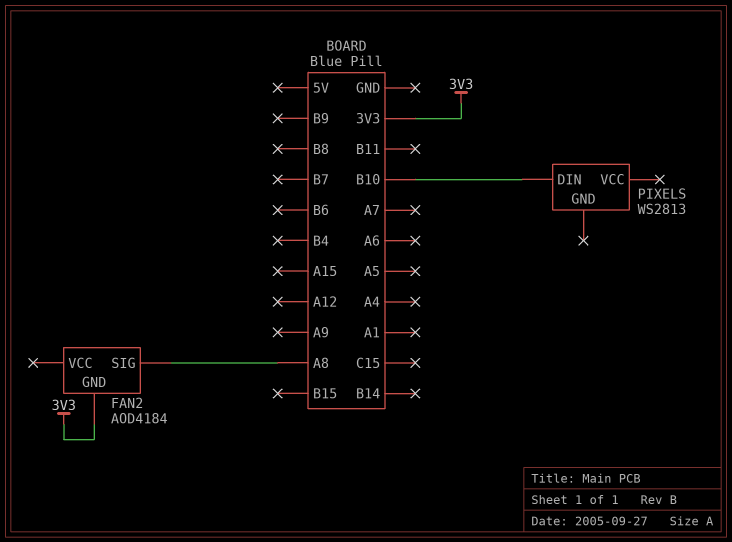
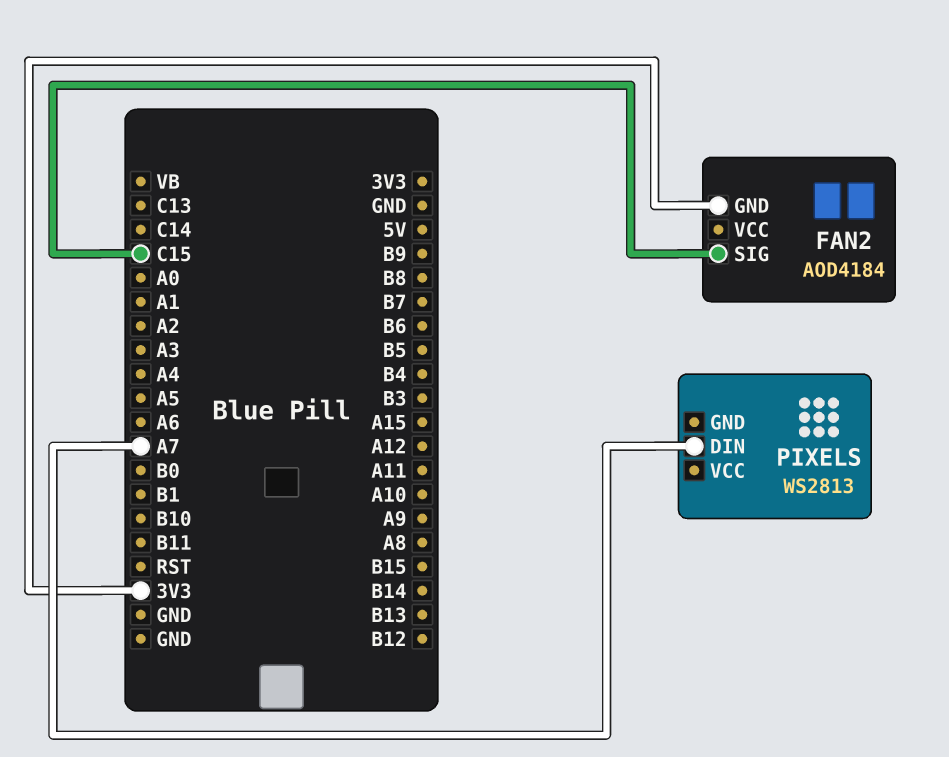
FAN2 pin SIG: A8 -> C15
PIXELS pin DIN: B10 -> A7

